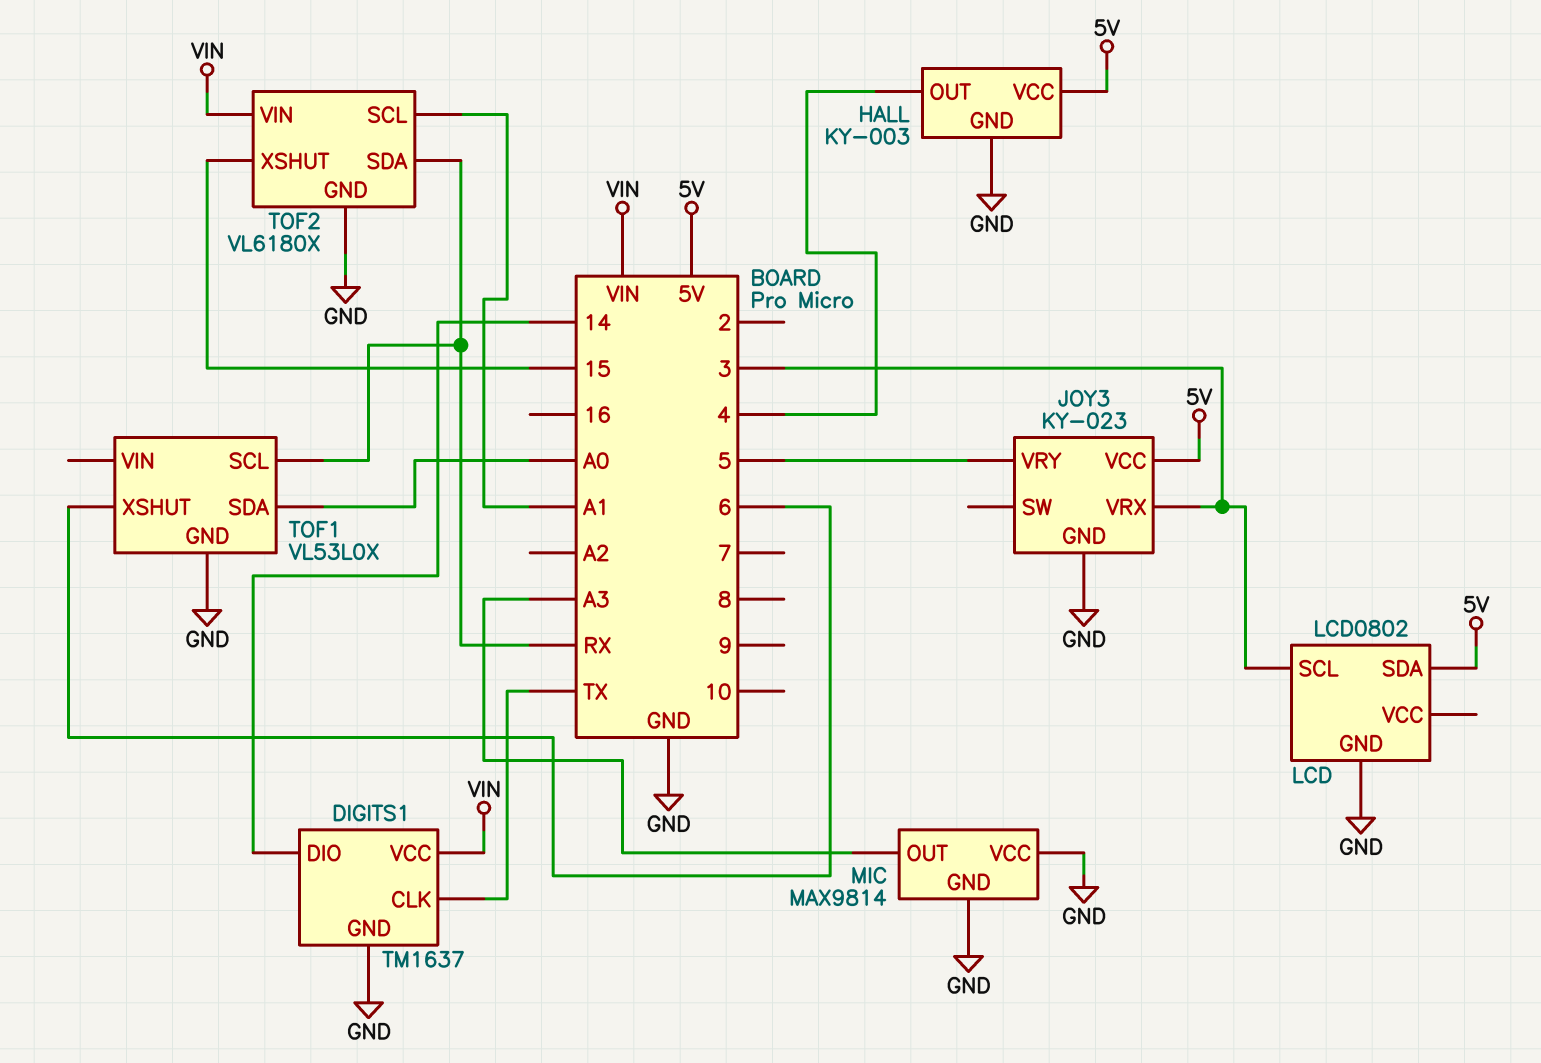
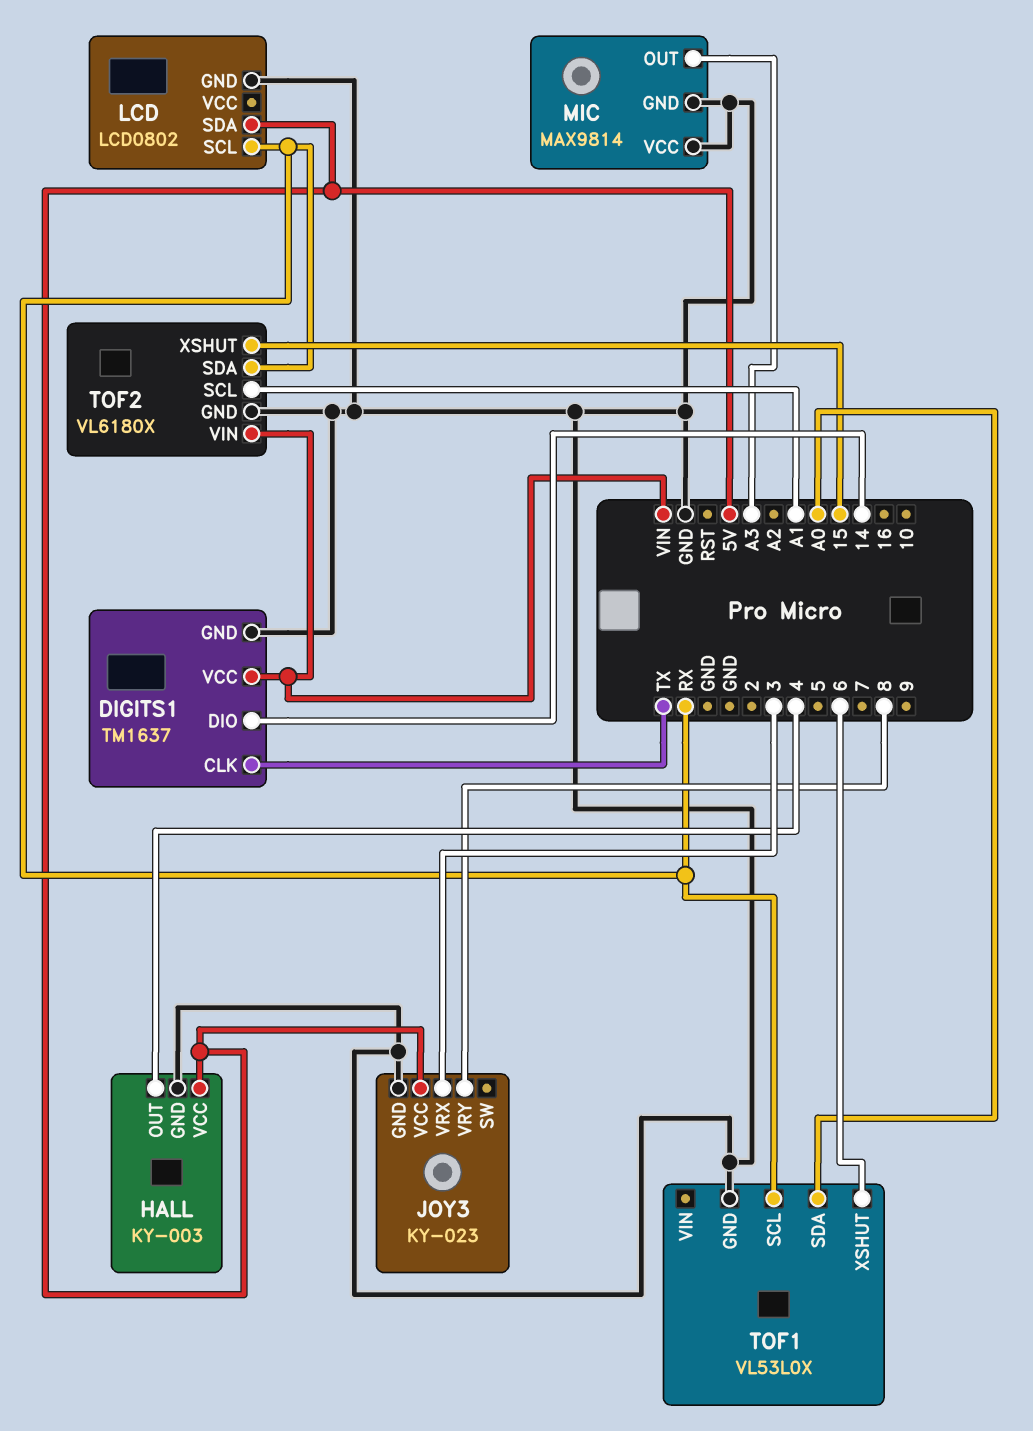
JOY3 pin VRY: 5 -> 8
LCD pin SCL: 3 -> RX

